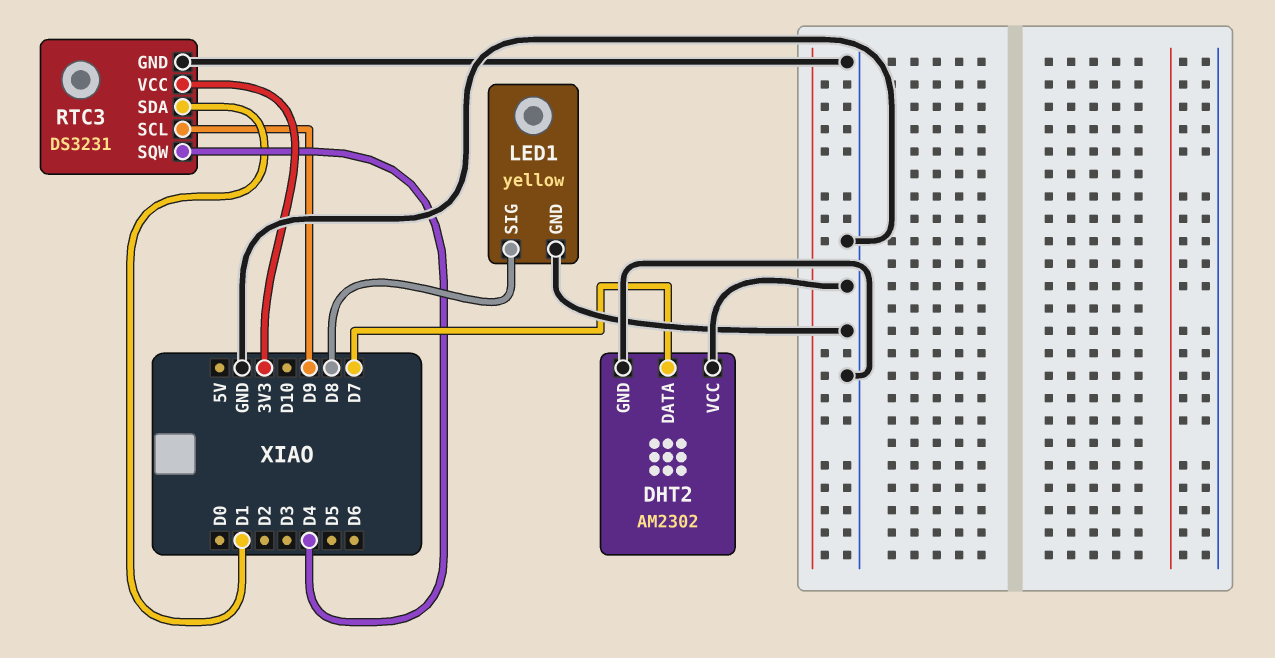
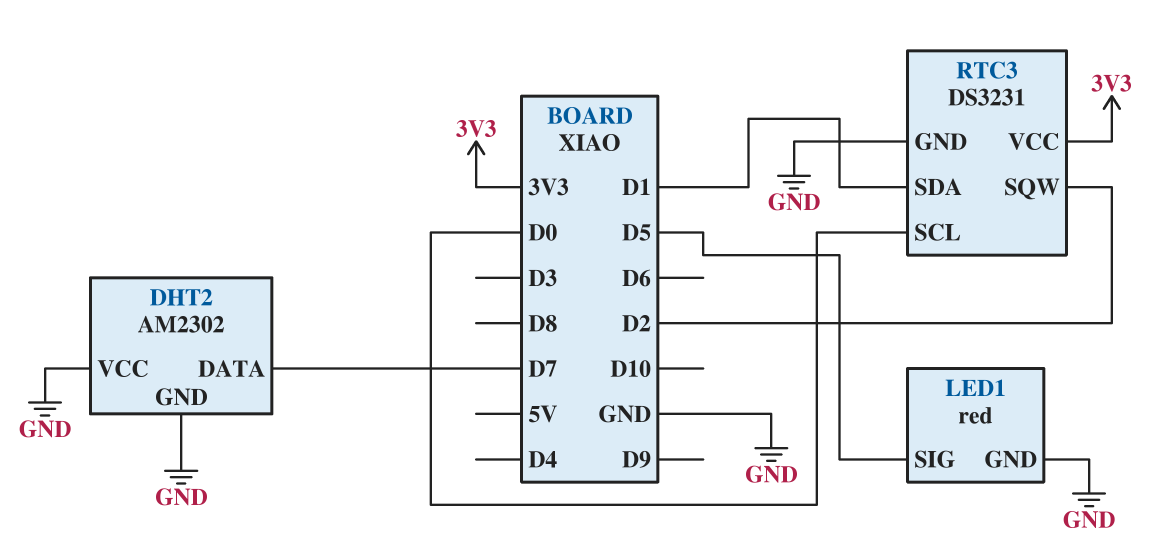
LED1: yellow -> red
LED1 pin SIG: D8 -> D5
RTC3 pin SCL: D9 -> D0
RTC3 pin SQW: D4 -> D2

